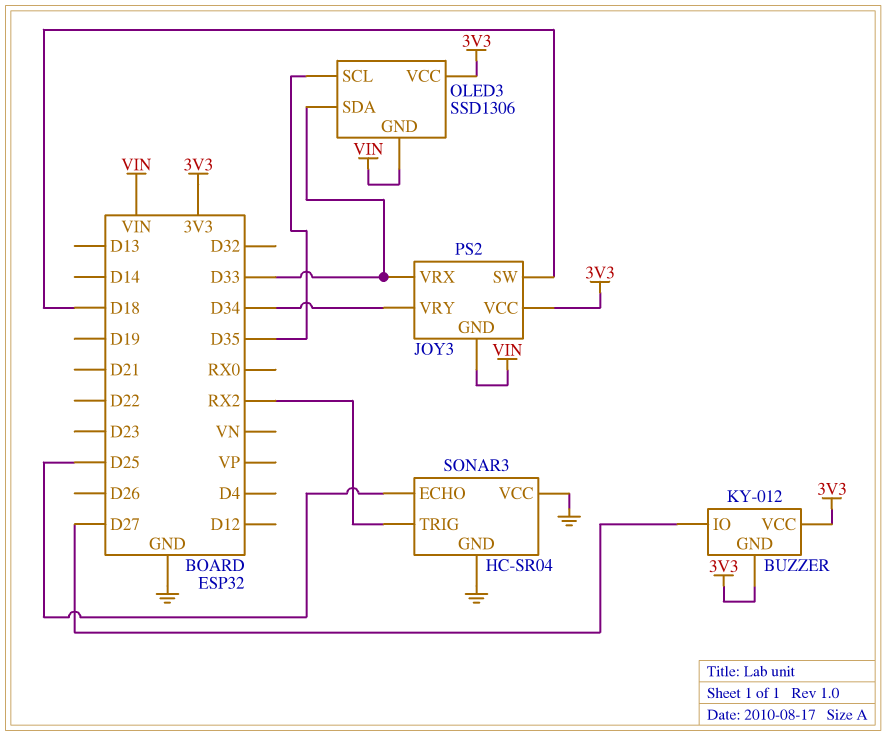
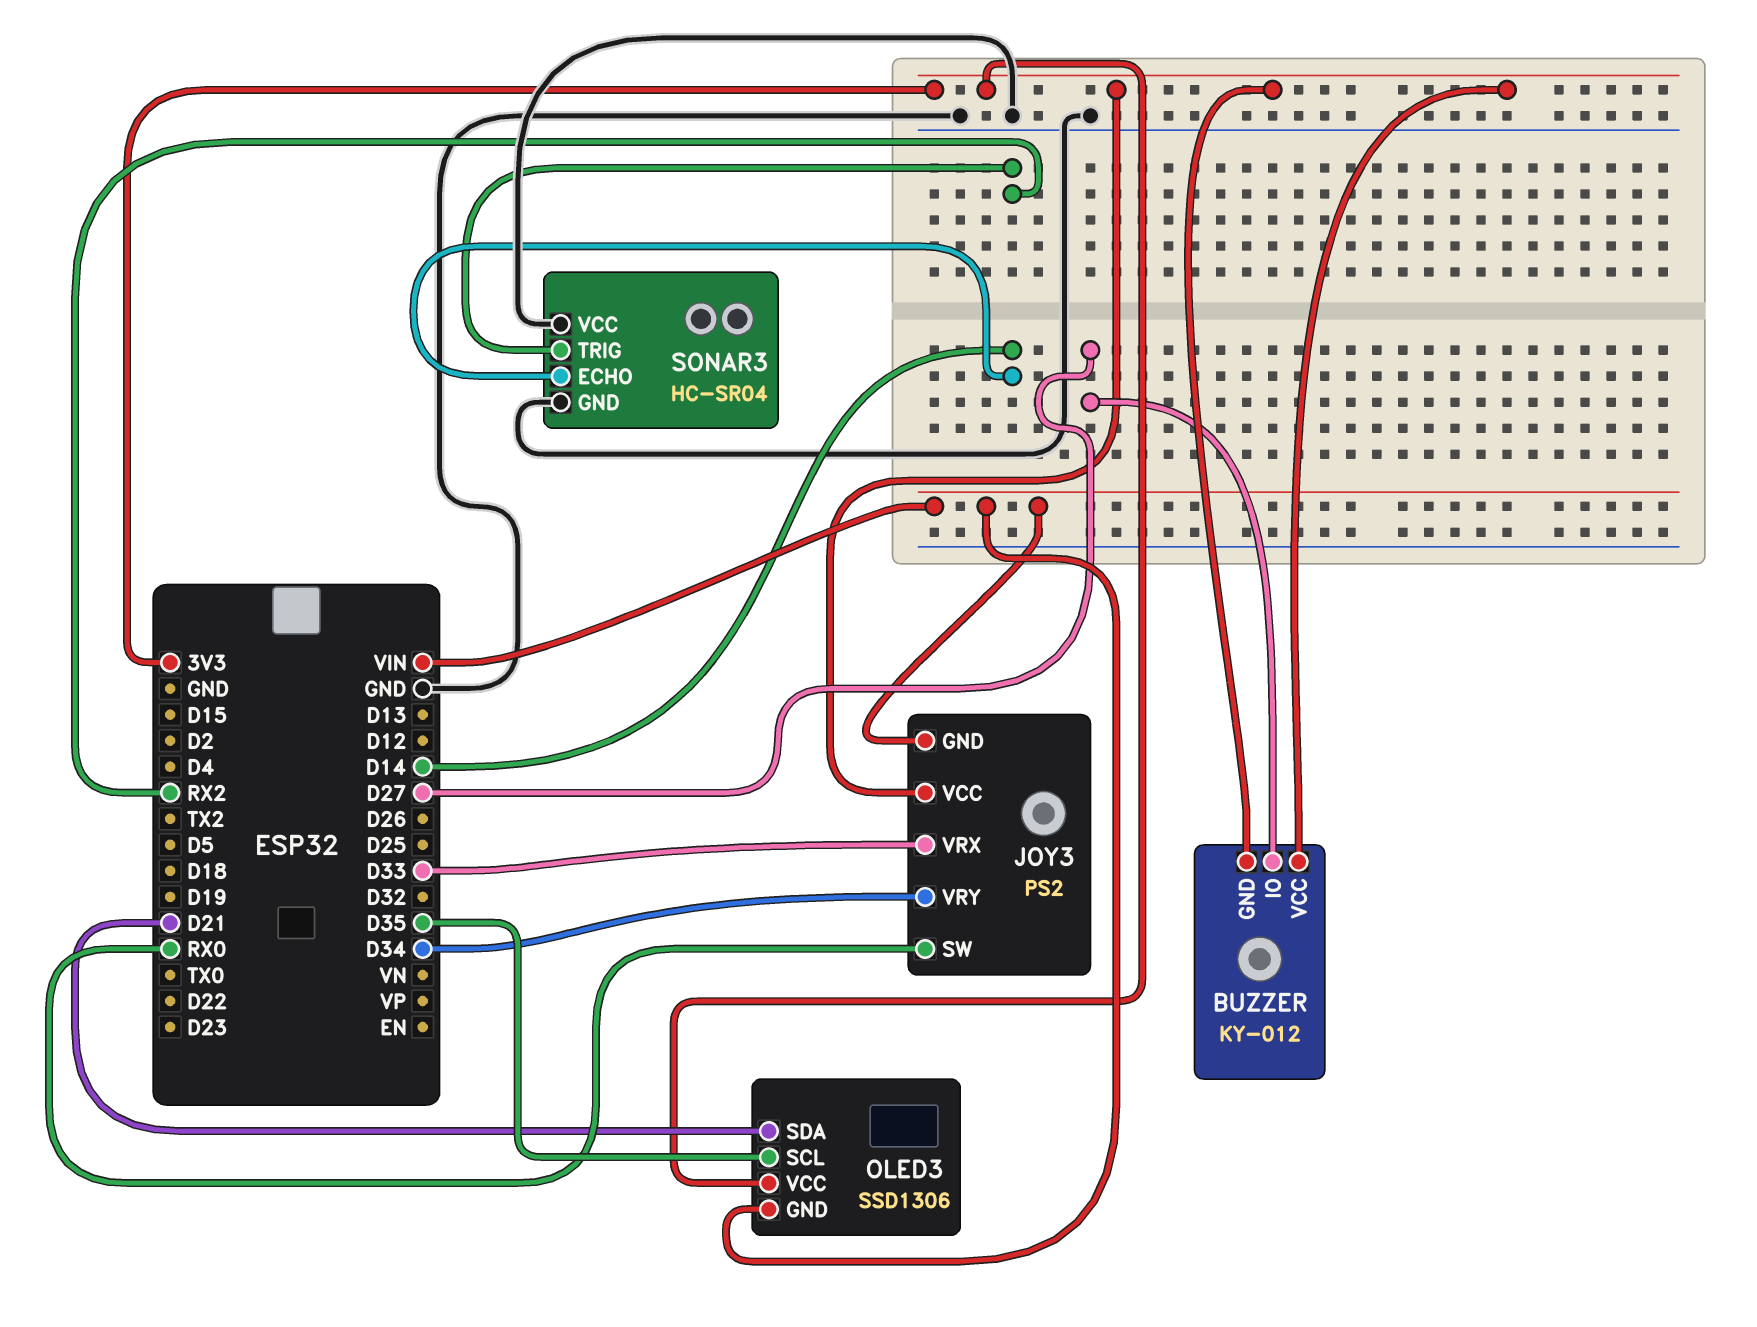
JOY3 pin SW: D18 -> RX0
OLED3 pin SDA: D33 -> D21
SONAR3 pin ECHO: D25 -> D14

